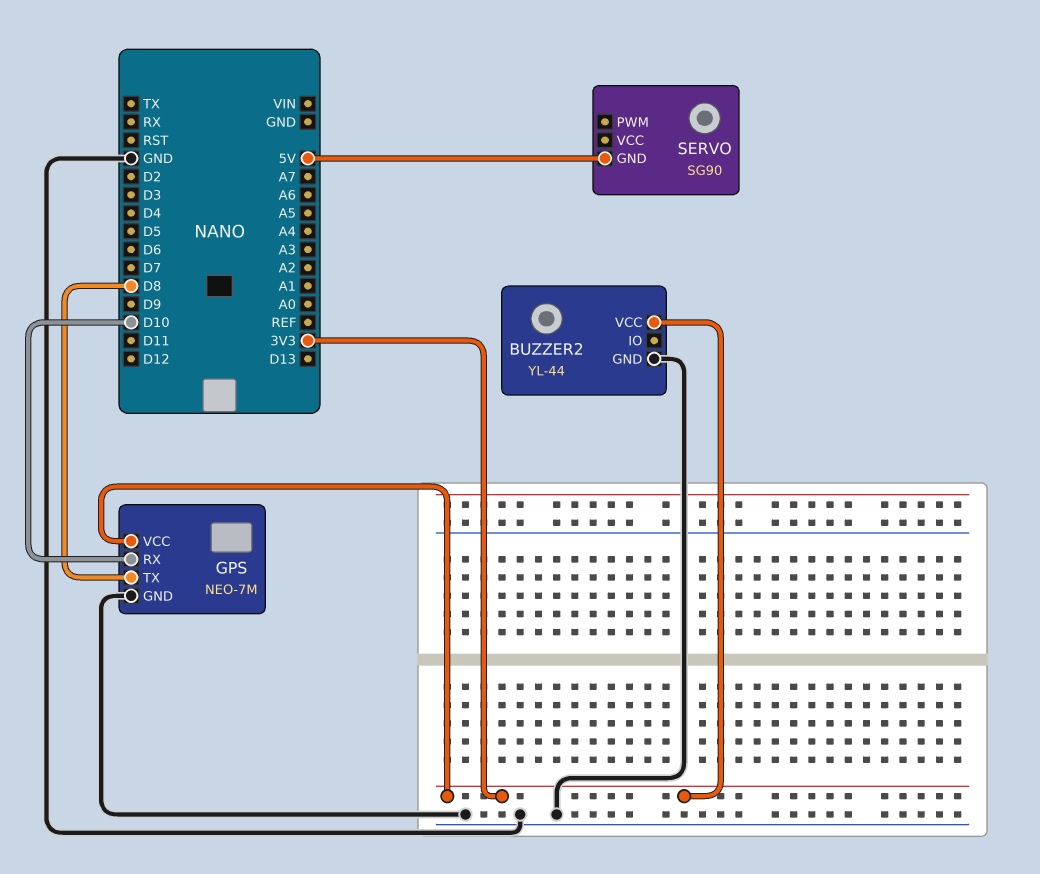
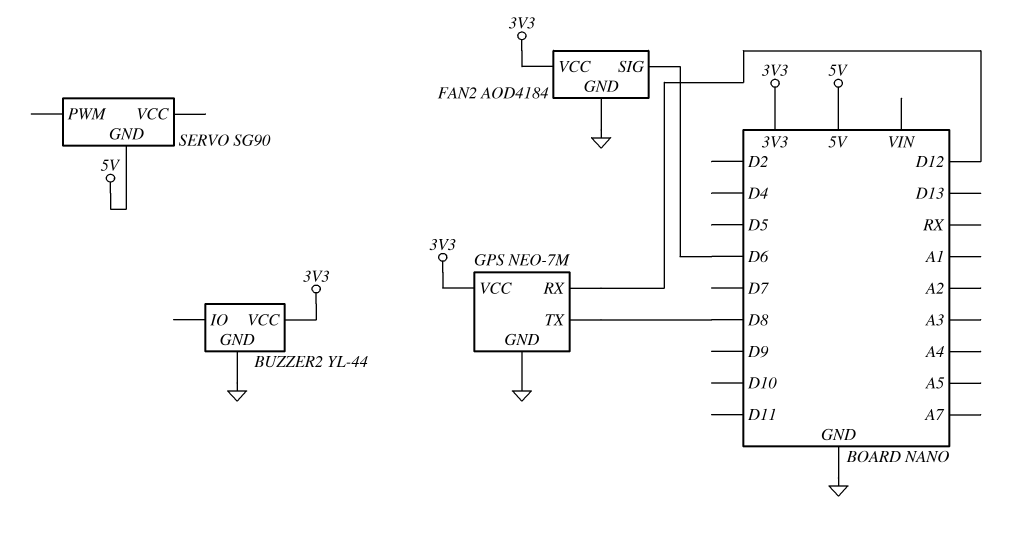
FAN2: none -> AOD4184
FAN2 pin GND: none -> GND
FAN2 pin SIG: none -> D6
FAN2 pin VCC: none -> 3V3
GPS pin RX: D10 -> D12

